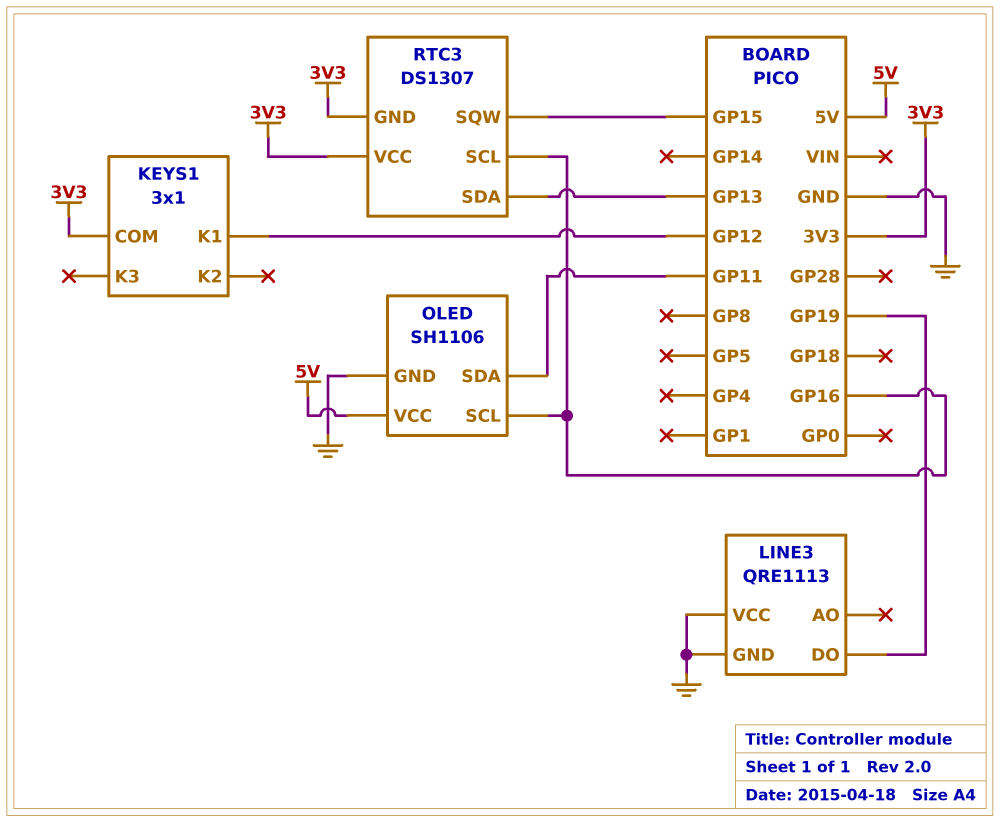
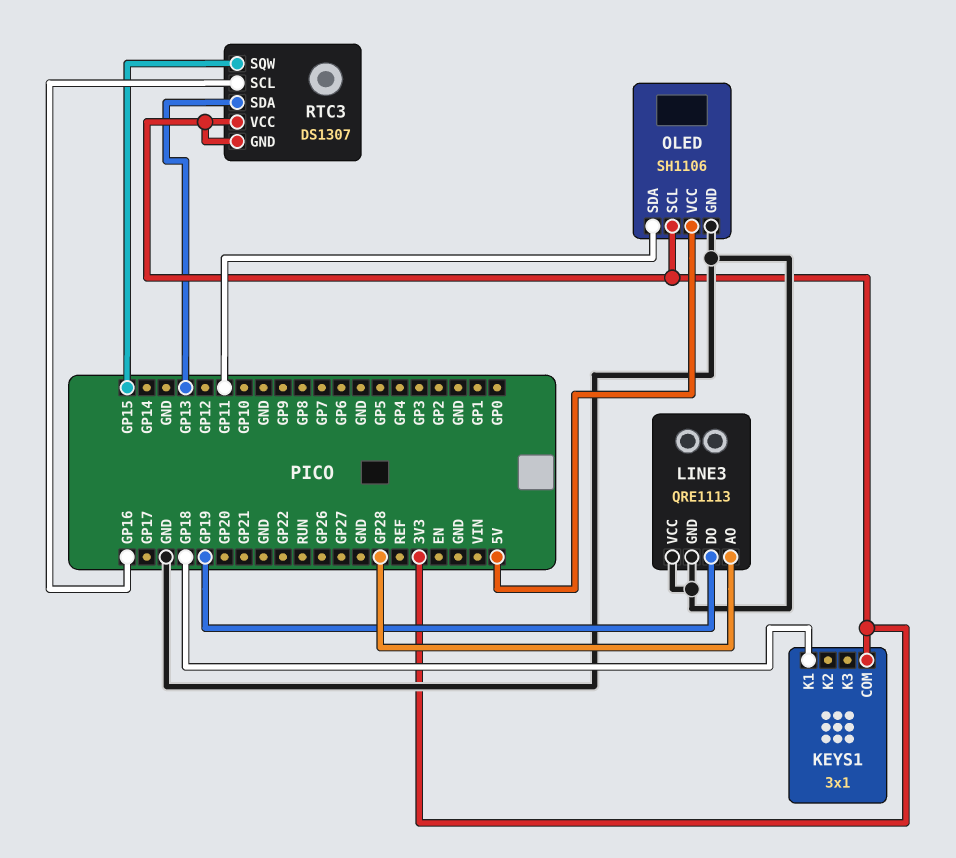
KEYS1 pin K1: GP12 -> GP18
LINE3 pin AO: none -> GP28
OLED pin SCL: GP16 -> 3V3

